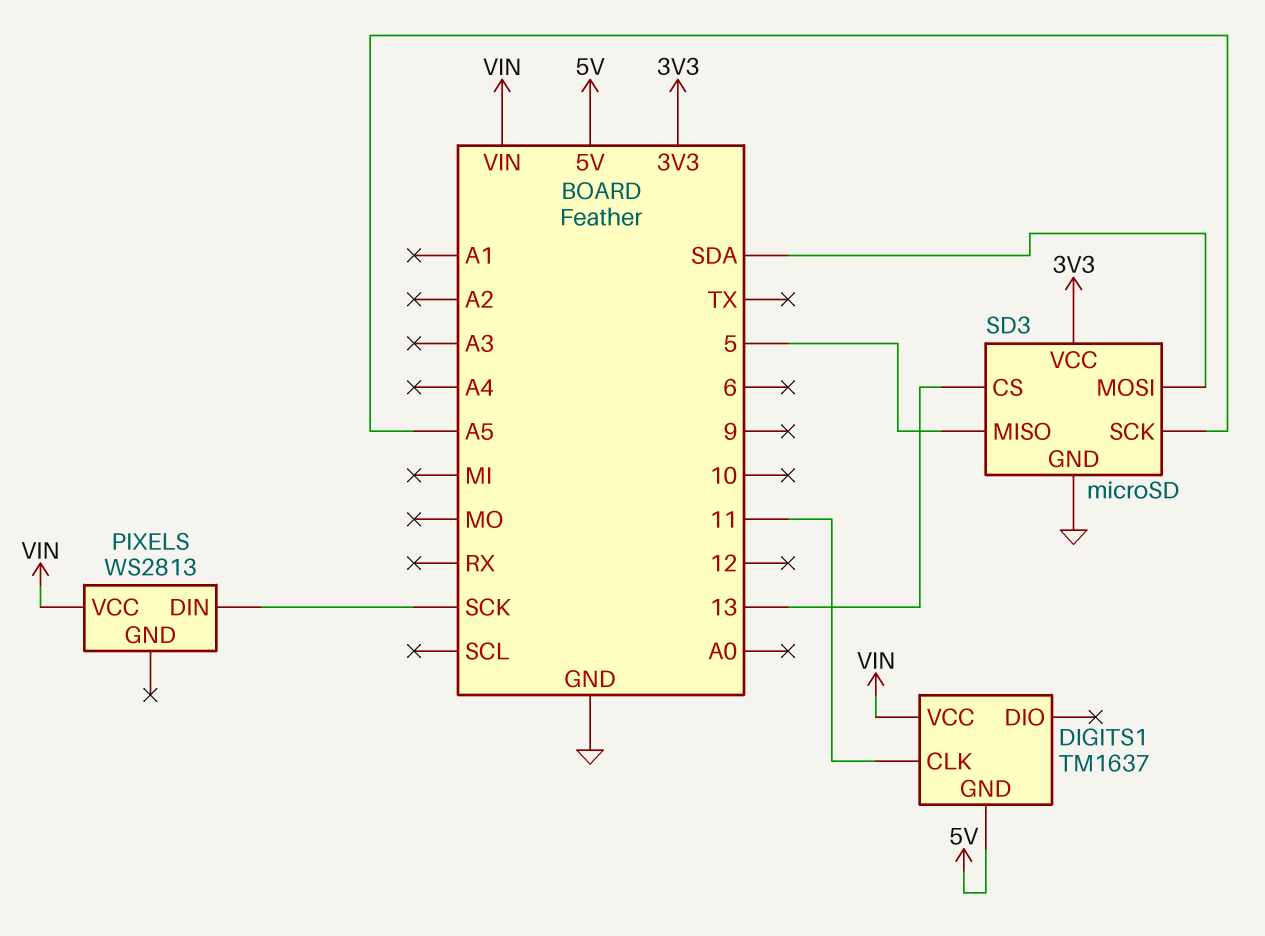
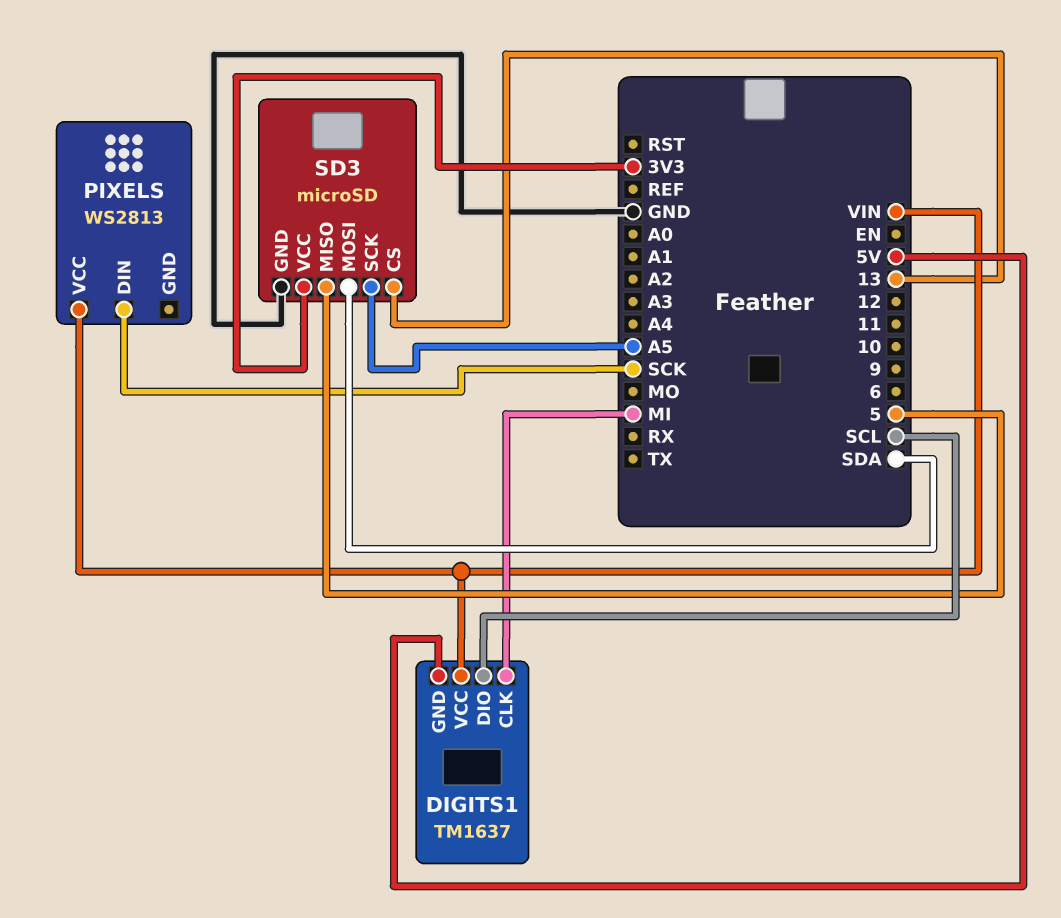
DIGITS1 pin CLK: 11 -> MI
DIGITS1 pin DIO: none -> SCL

